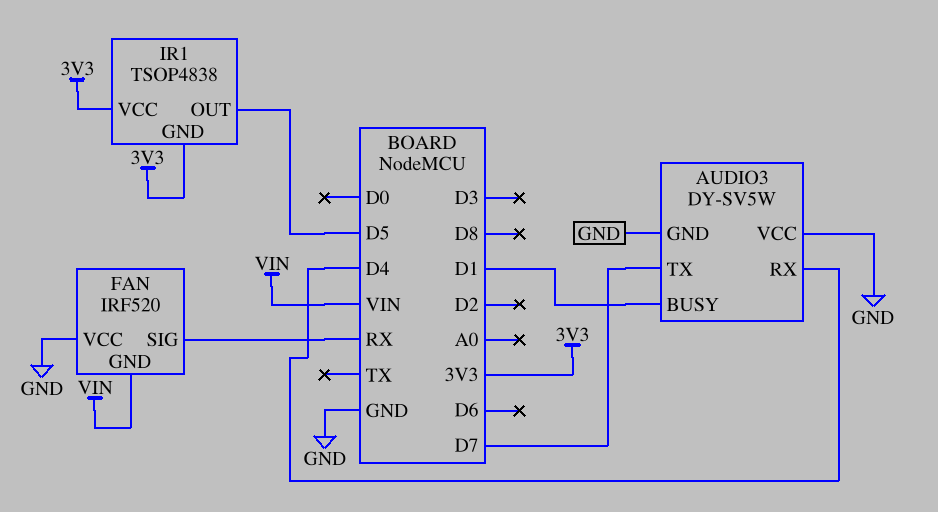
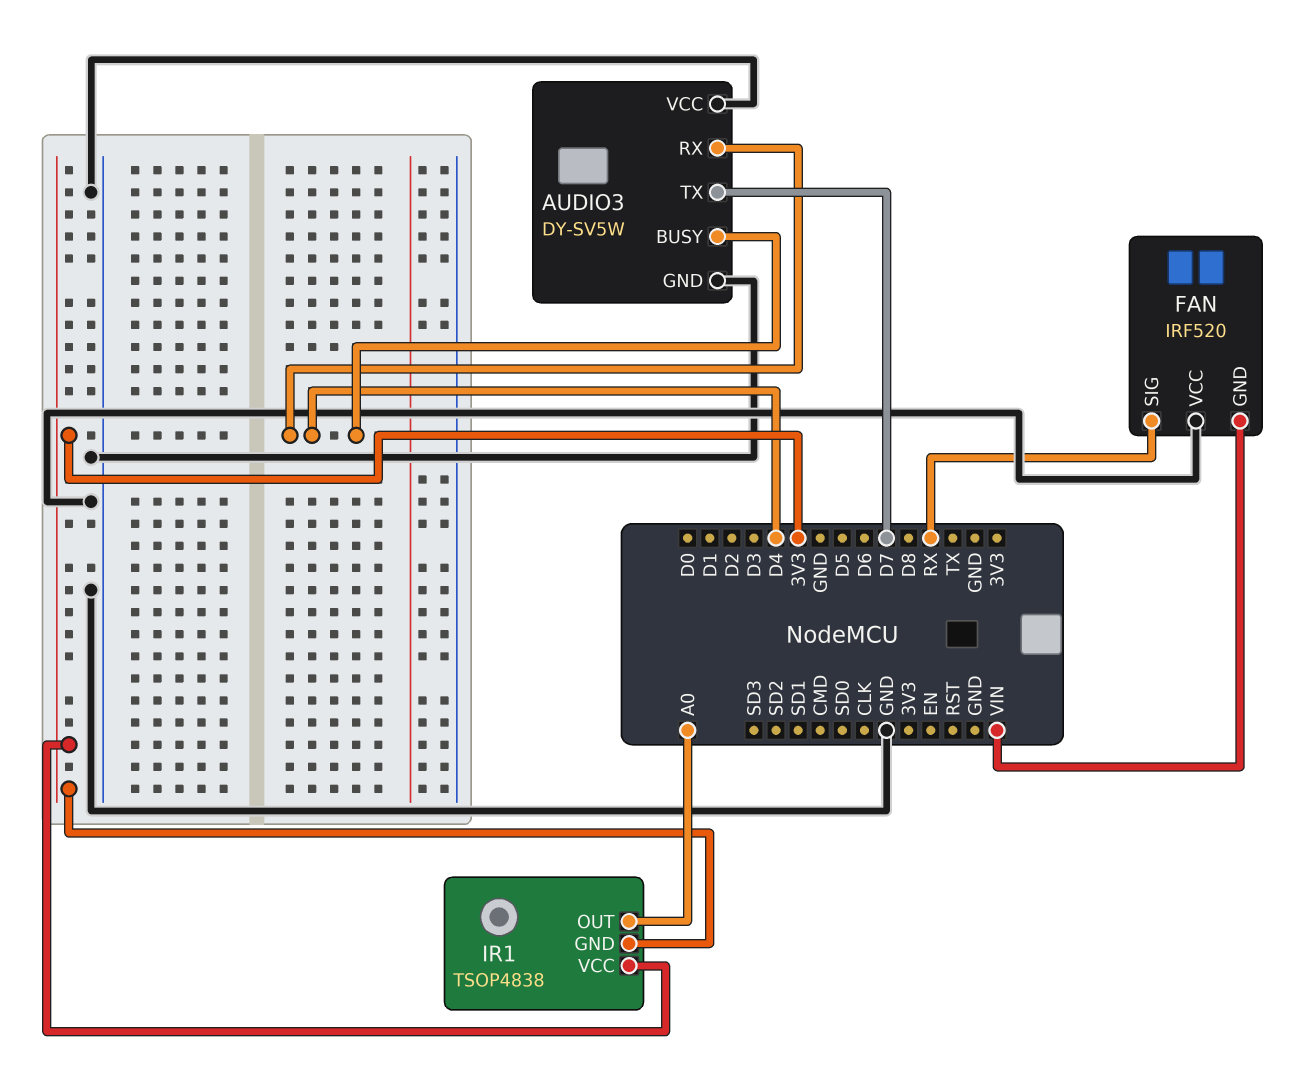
AUDIO3 pin BUSY: D1 -> D4
IR1 pin OUT: D5 -> A0

